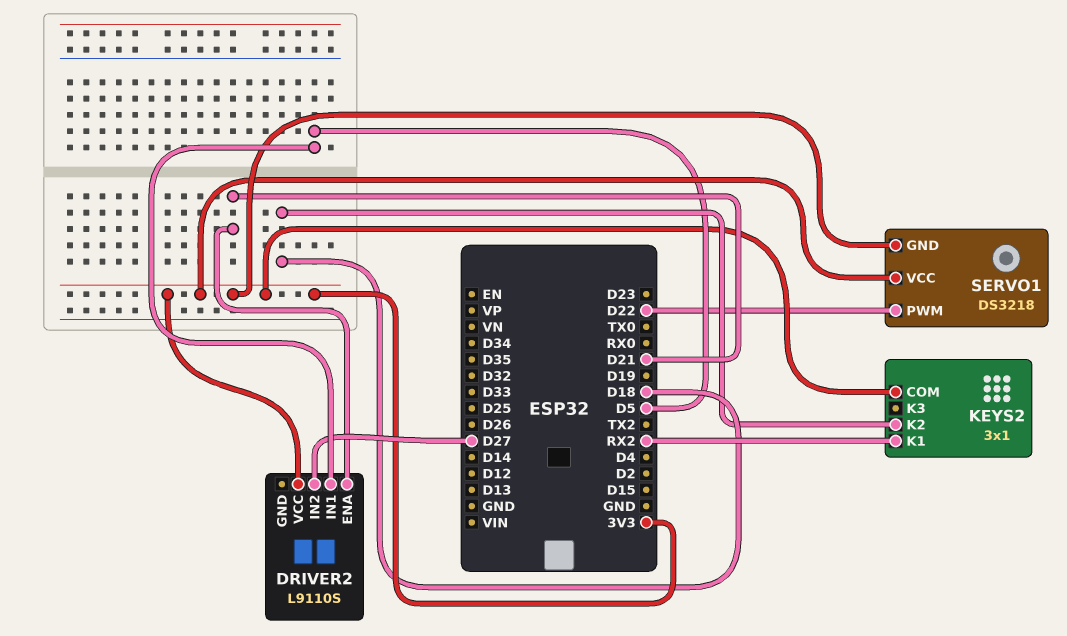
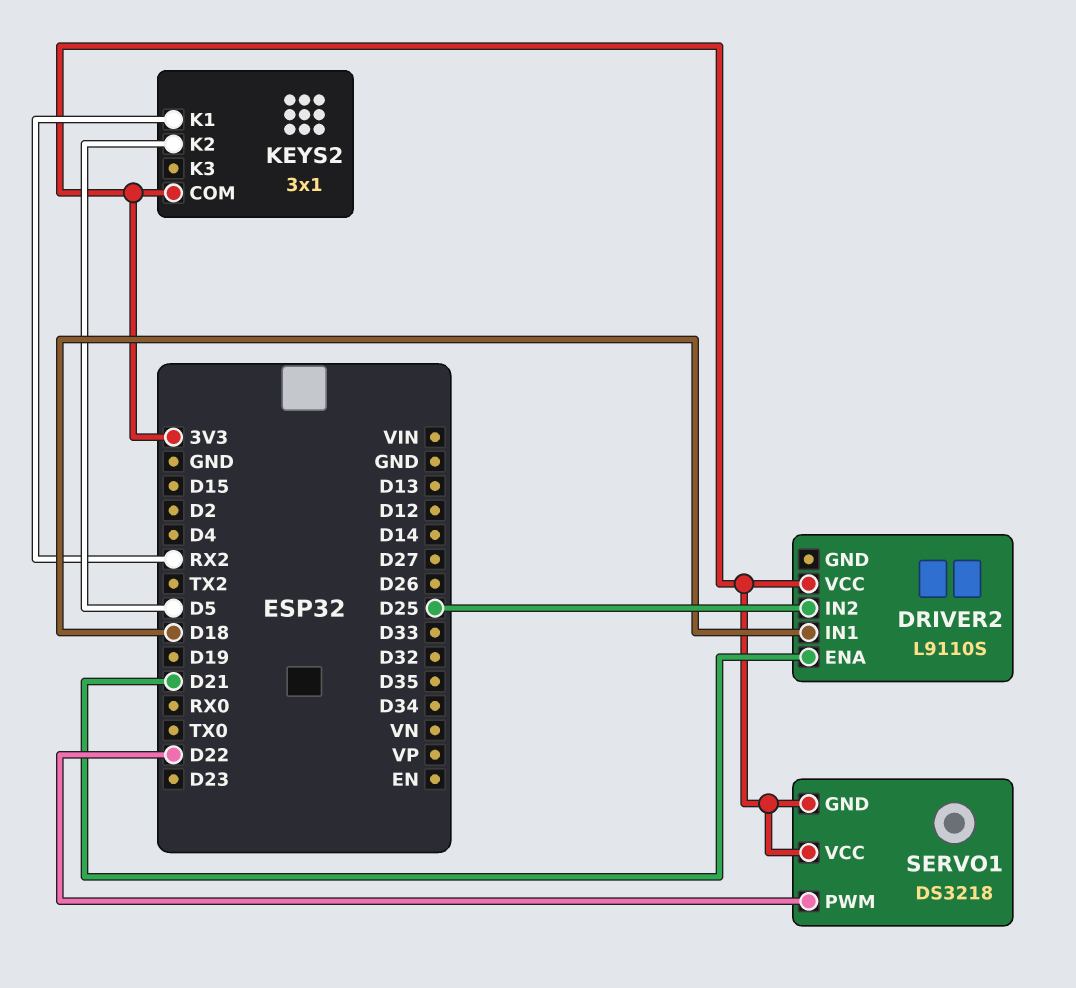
DRIVER2 pin IN1: D5 -> D18
DRIVER2 pin IN2: D27 -> D25
KEYS2 pin K2: D18 -> D5

